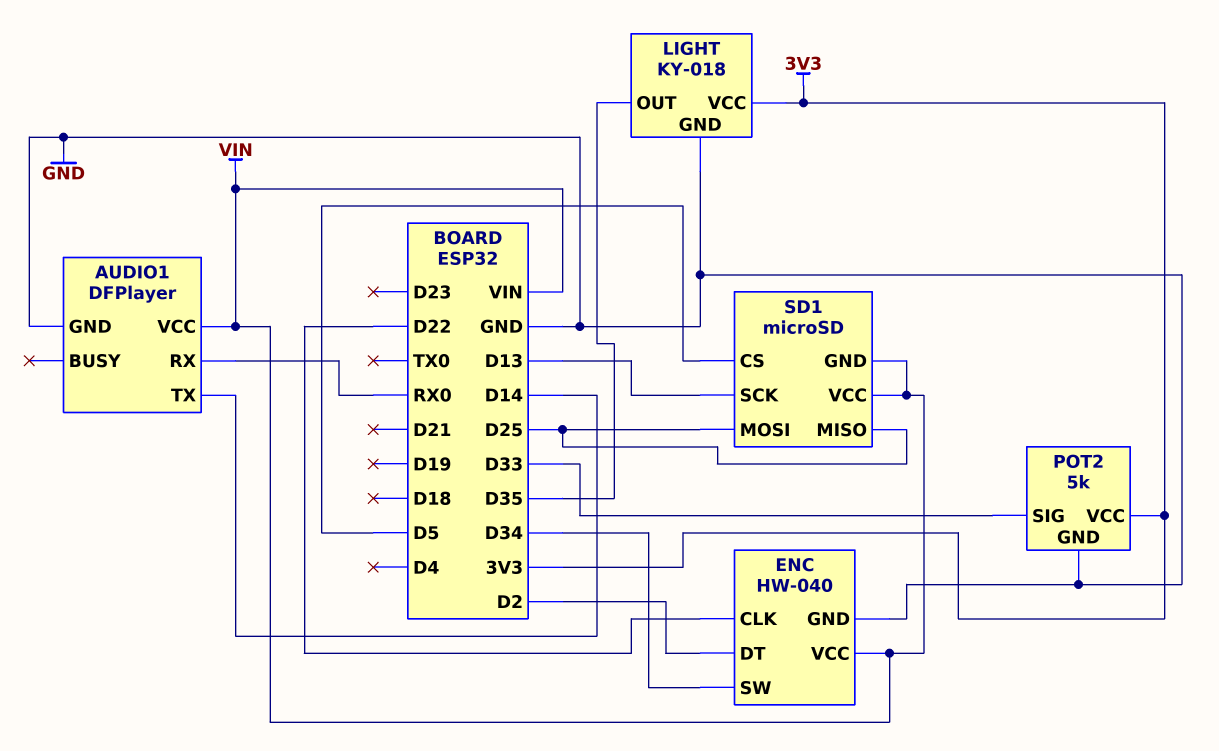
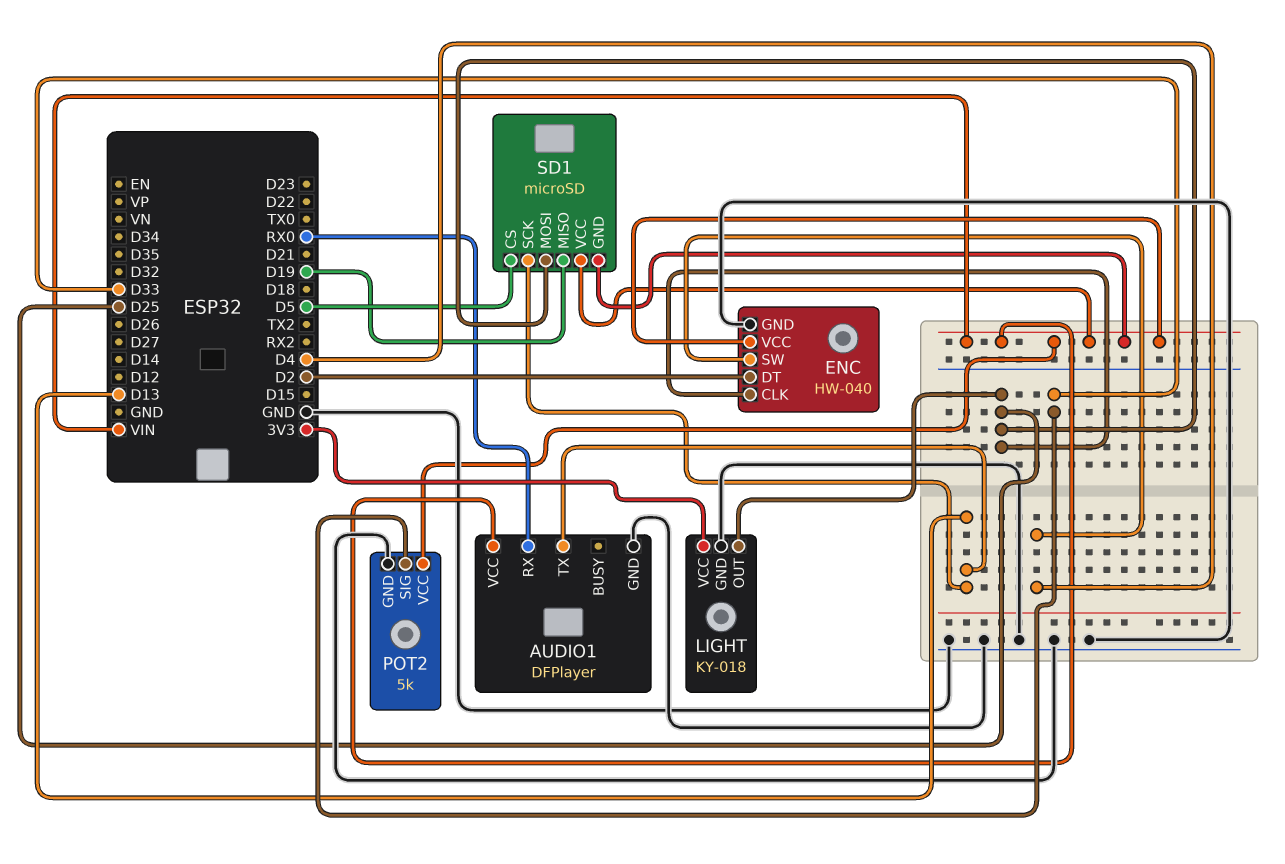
AUDIO1 pin TX: D14 -> D13
ENC pin CLK: D22 -> D25
ENC pin SW: D34 -> D4
LIGHT pin OUT: D35 -> D25
POT2 pin VCC: 3V3 -> VIN
SD1 pin MISO: D25 -> D19

